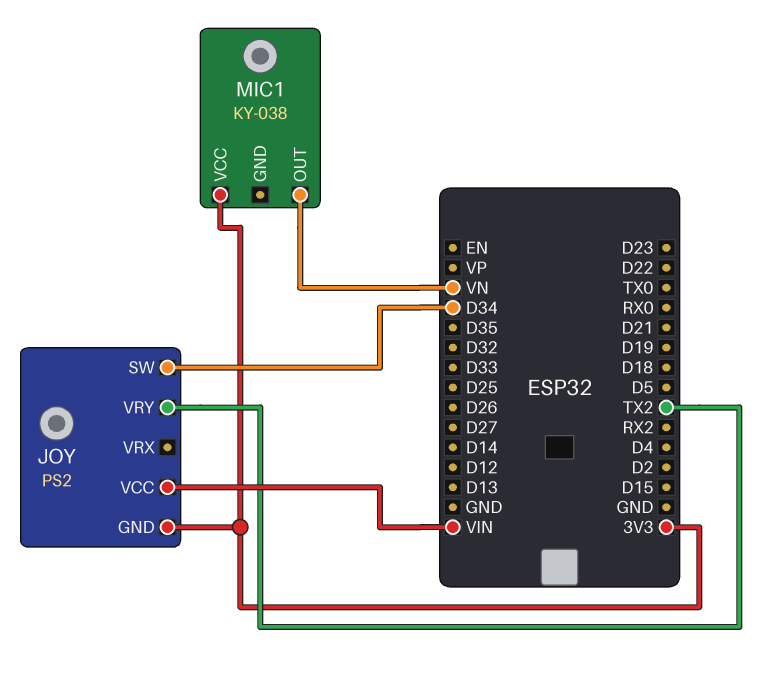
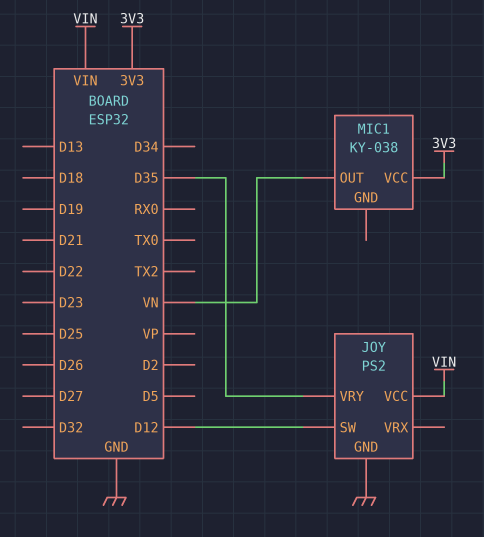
JOY pin GND: 3V3 -> GND
JOY pin SW: D34 -> D12
JOY pin VRY: TX2 -> D35

